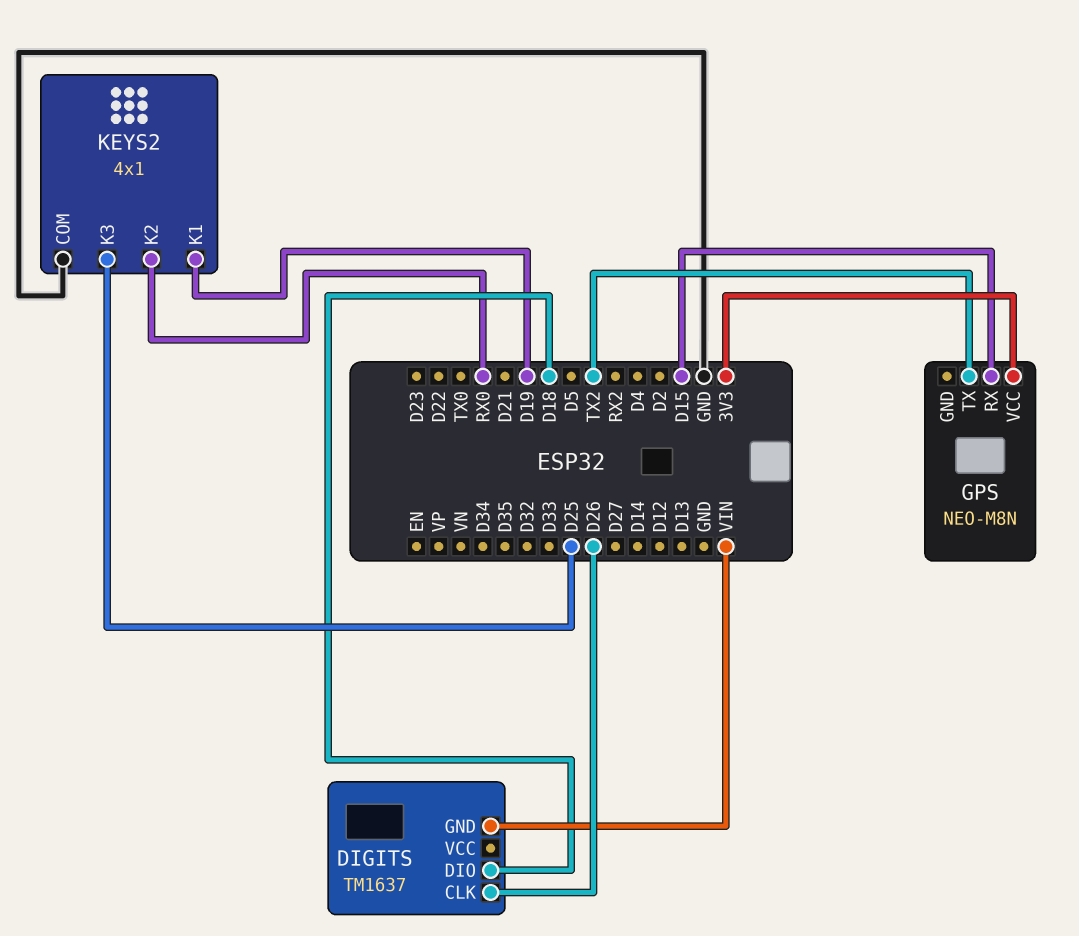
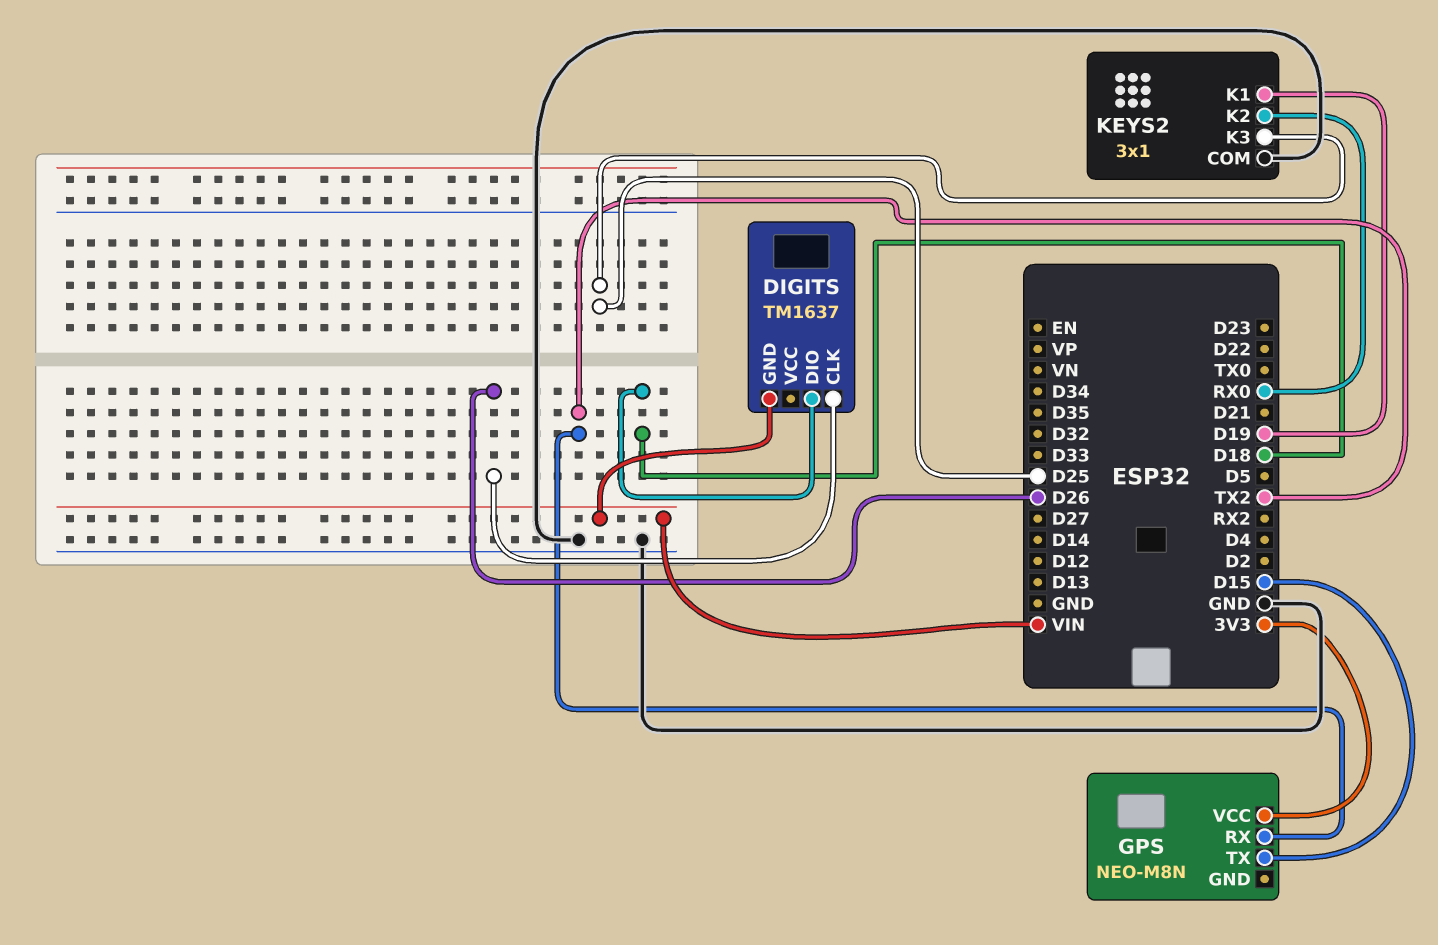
GPS pin RX: D15 -> TX2
GPS pin TX: TX2 -> D15
KEYS2: 4x1 -> 3x1

